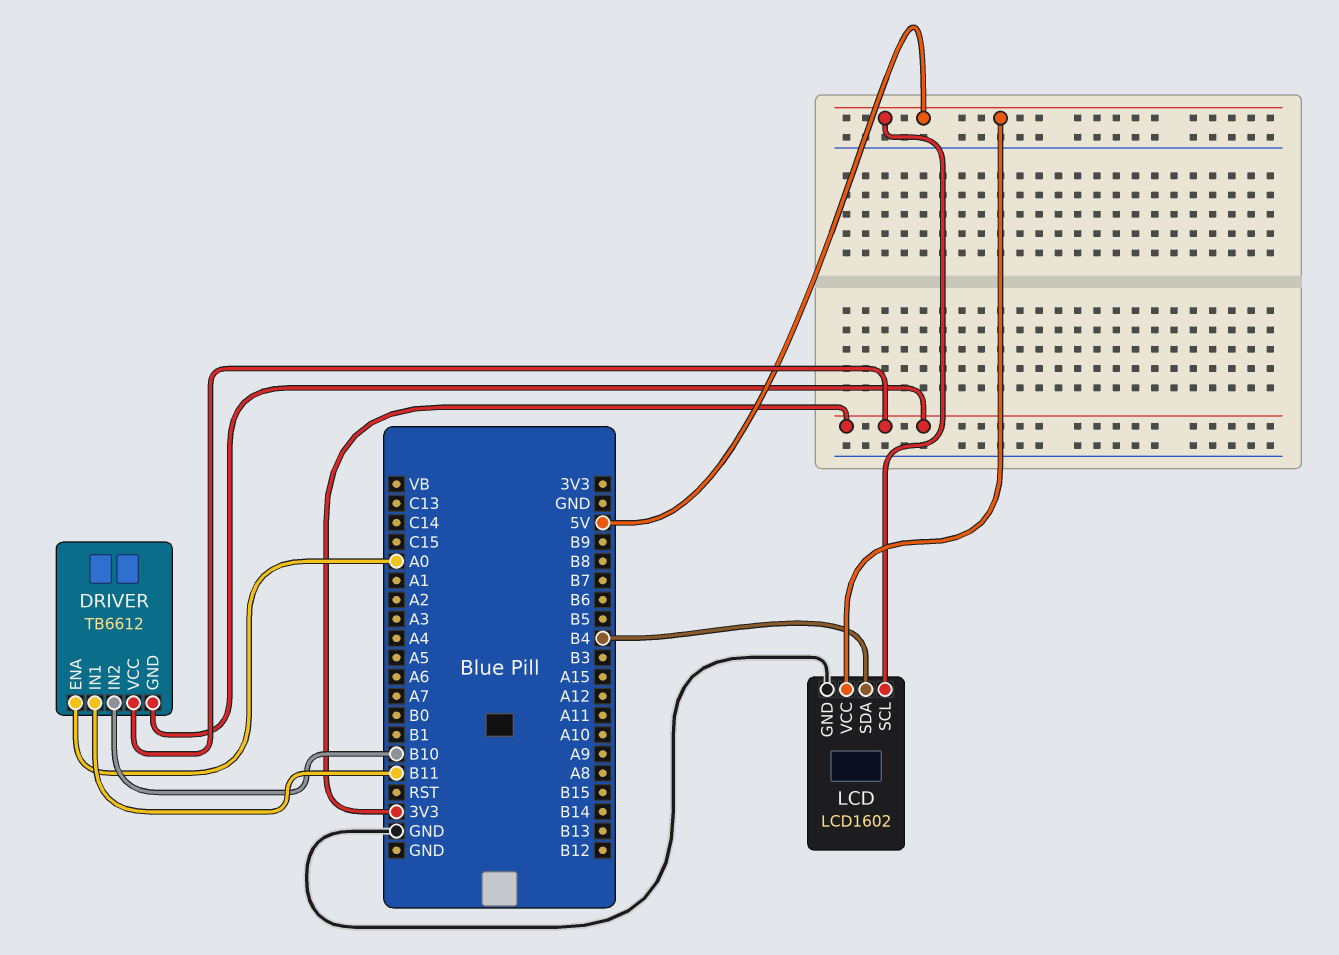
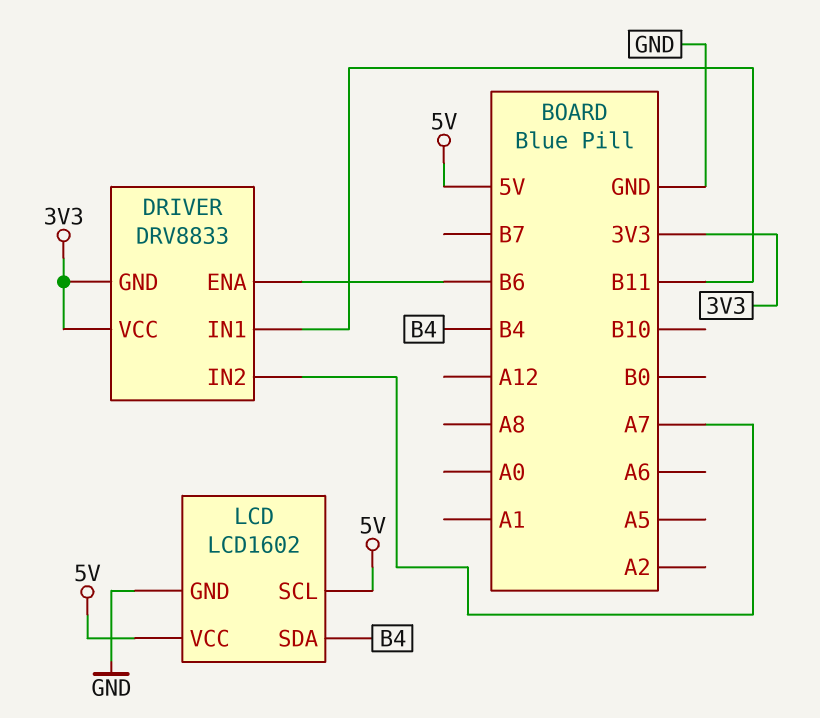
DRIVER: TB6612 -> DRV8833
DRIVER pin ENA: A0 -> B6
DRIVER pin IN2: B10 -> A7

